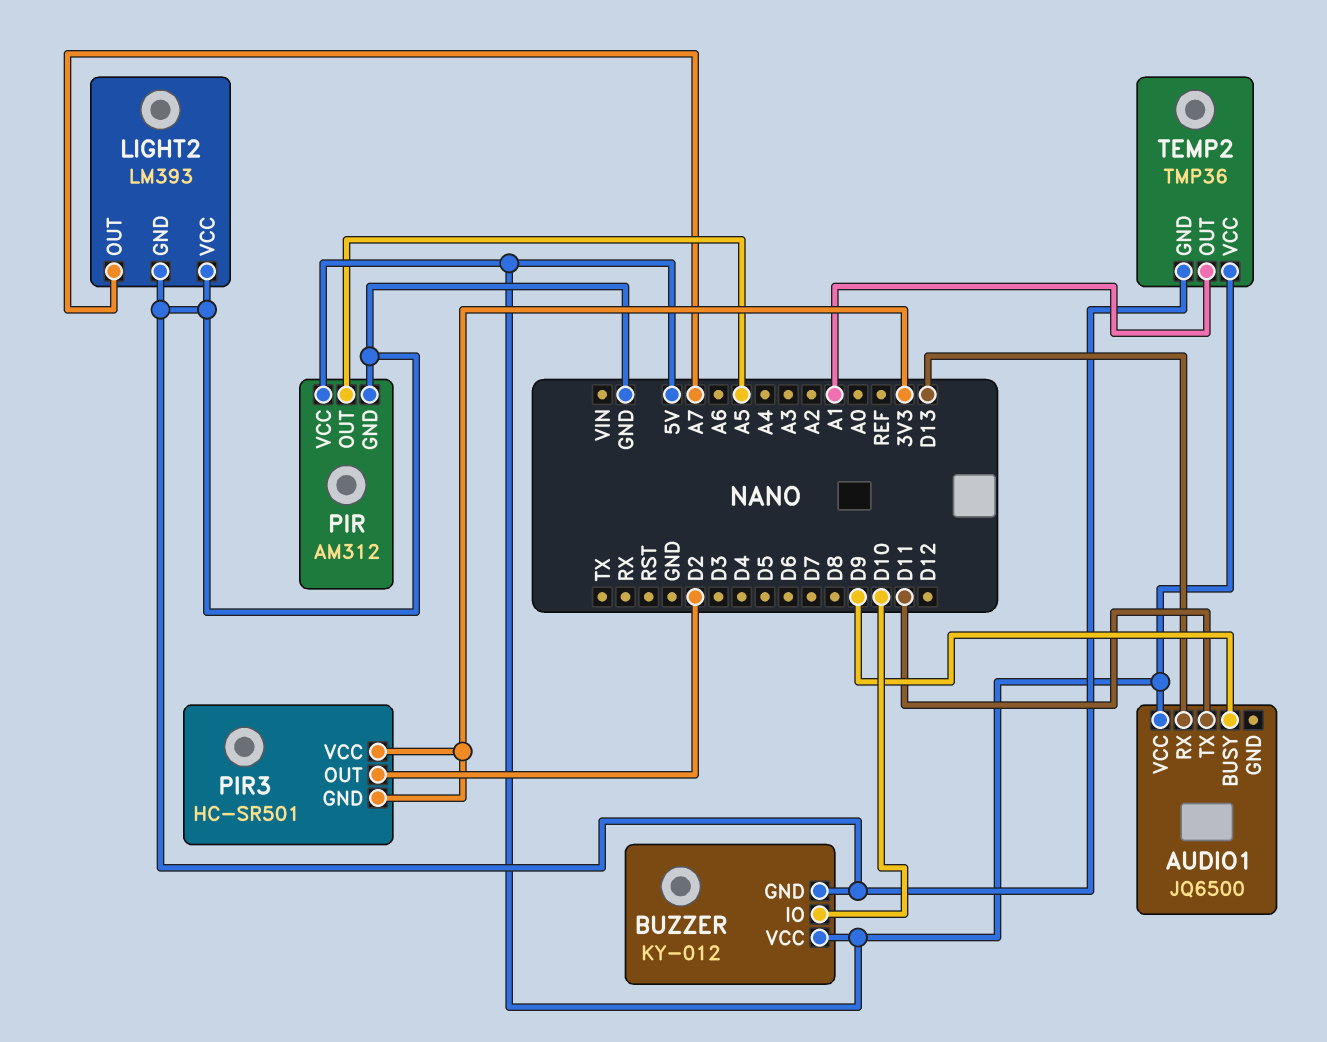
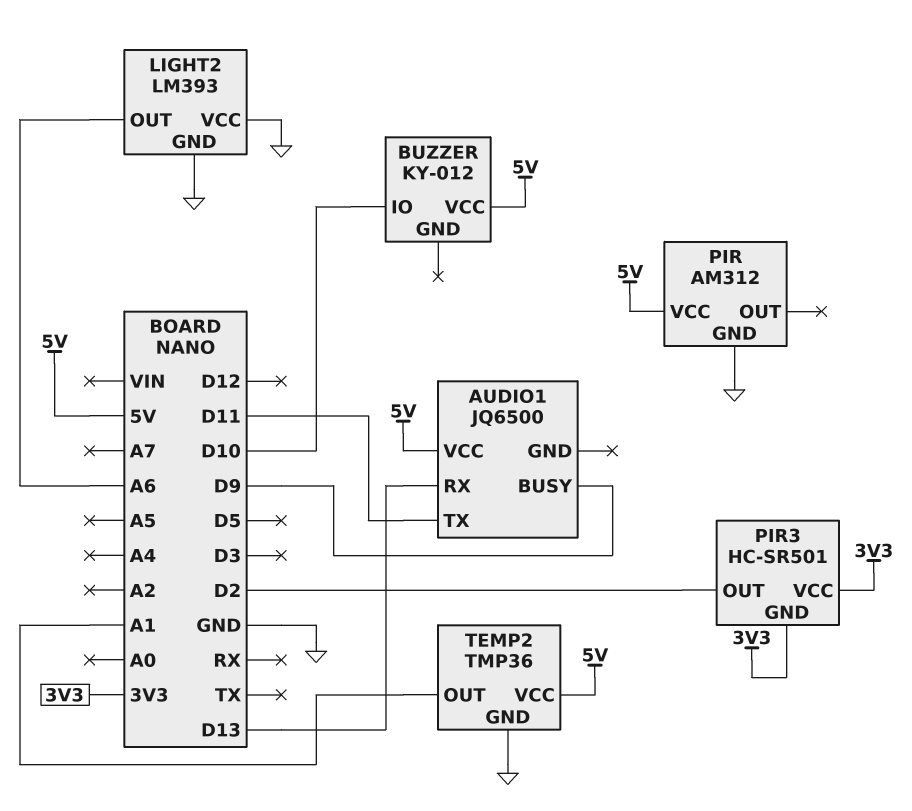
BUZZER pin GND: GND -> none
LIGHT2 pin OUT: A7 -> A6
PIR pin OUT: A5 -> none

